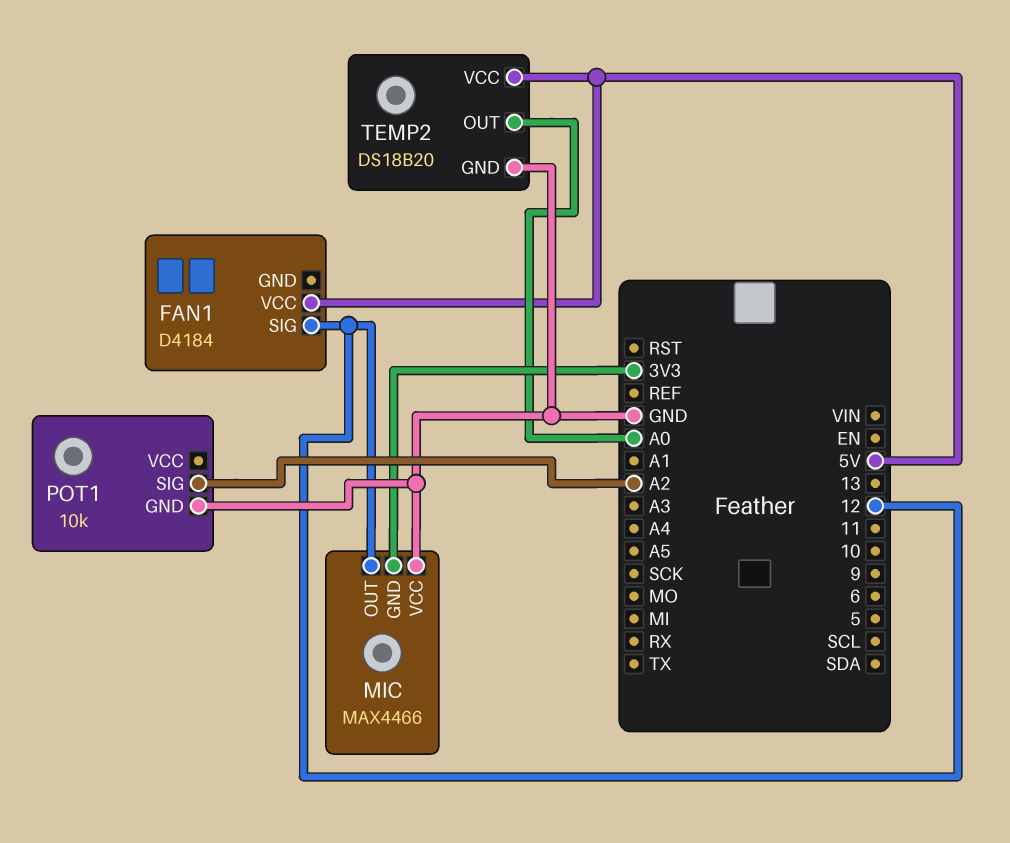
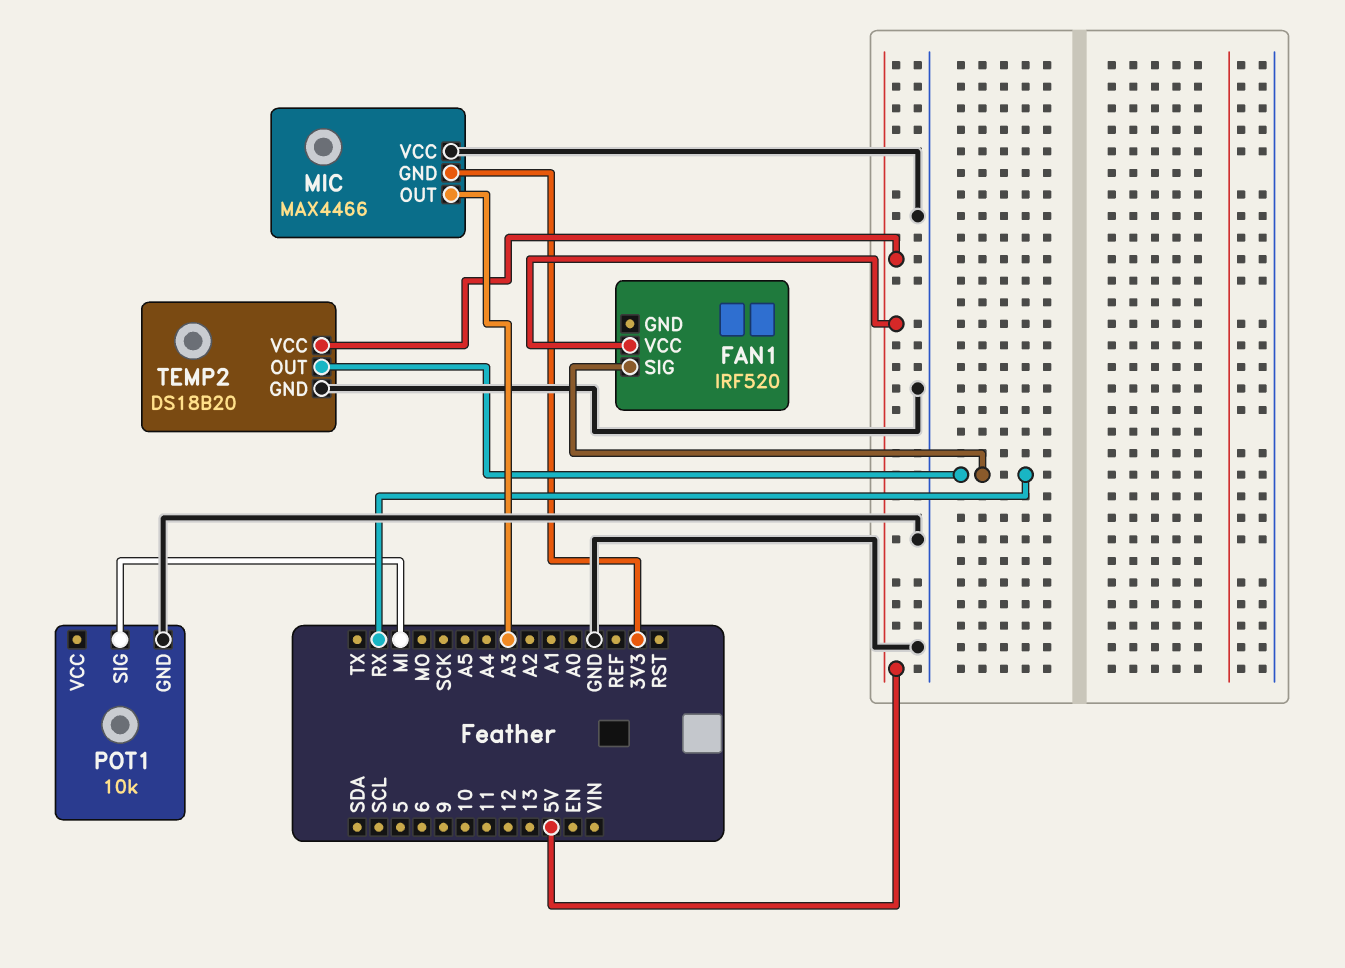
FAN1: D4184 -> IRF520
FAN1 pin SIG: 12 -> RX
MIC pin OUT: 12 -> A3
POT1 pin SIG: A2 -> MI
TEMP2 pin OUT: A0 -> RX

